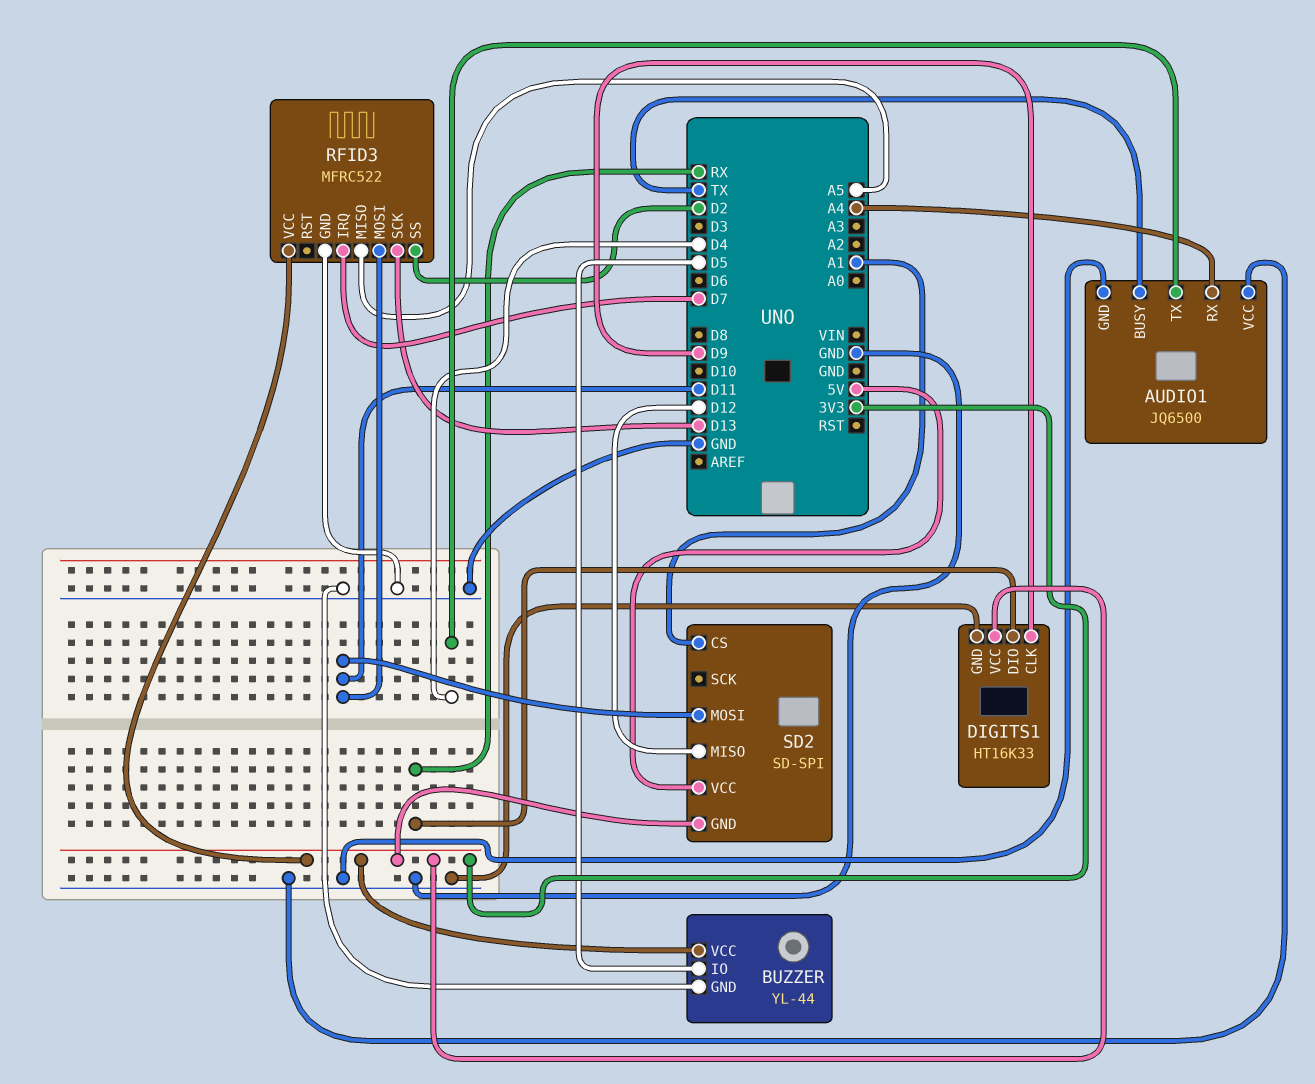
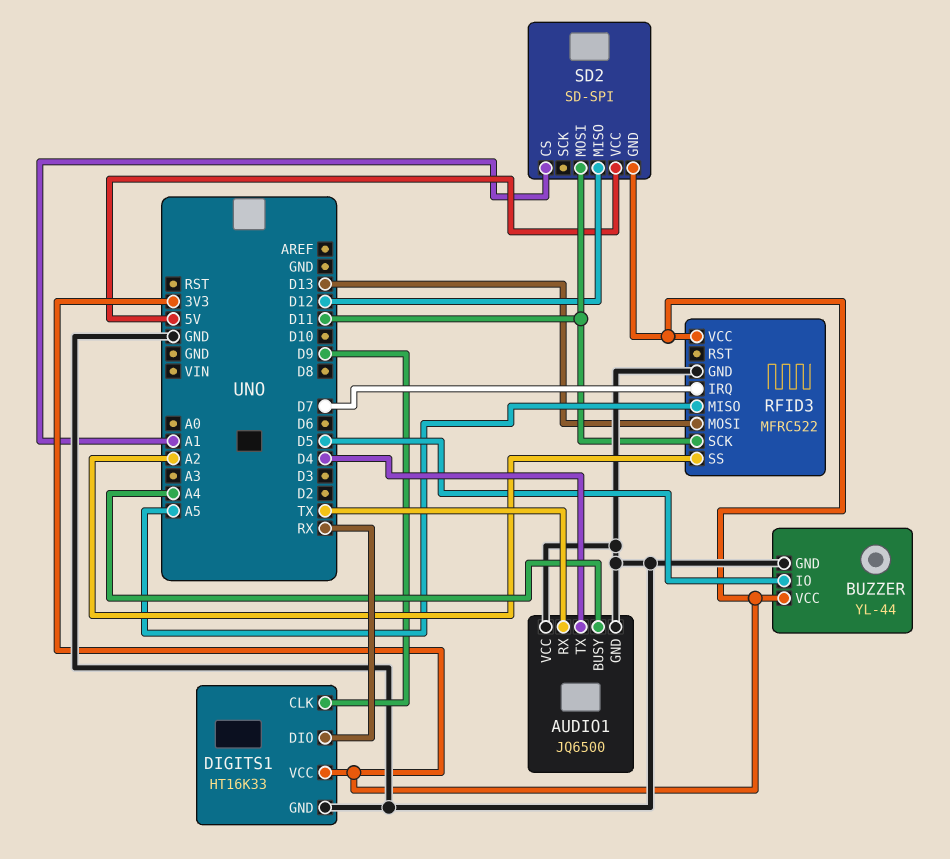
AUDIO1 pin BUSY: TX -> A4
AUDIO1 pin RX: A4 -> TX
RFID3 pin MOSI: D11 -> D13
RFID3 pin SCK: D13 -> D11
RFID3 pin SS: D2 -> A2

